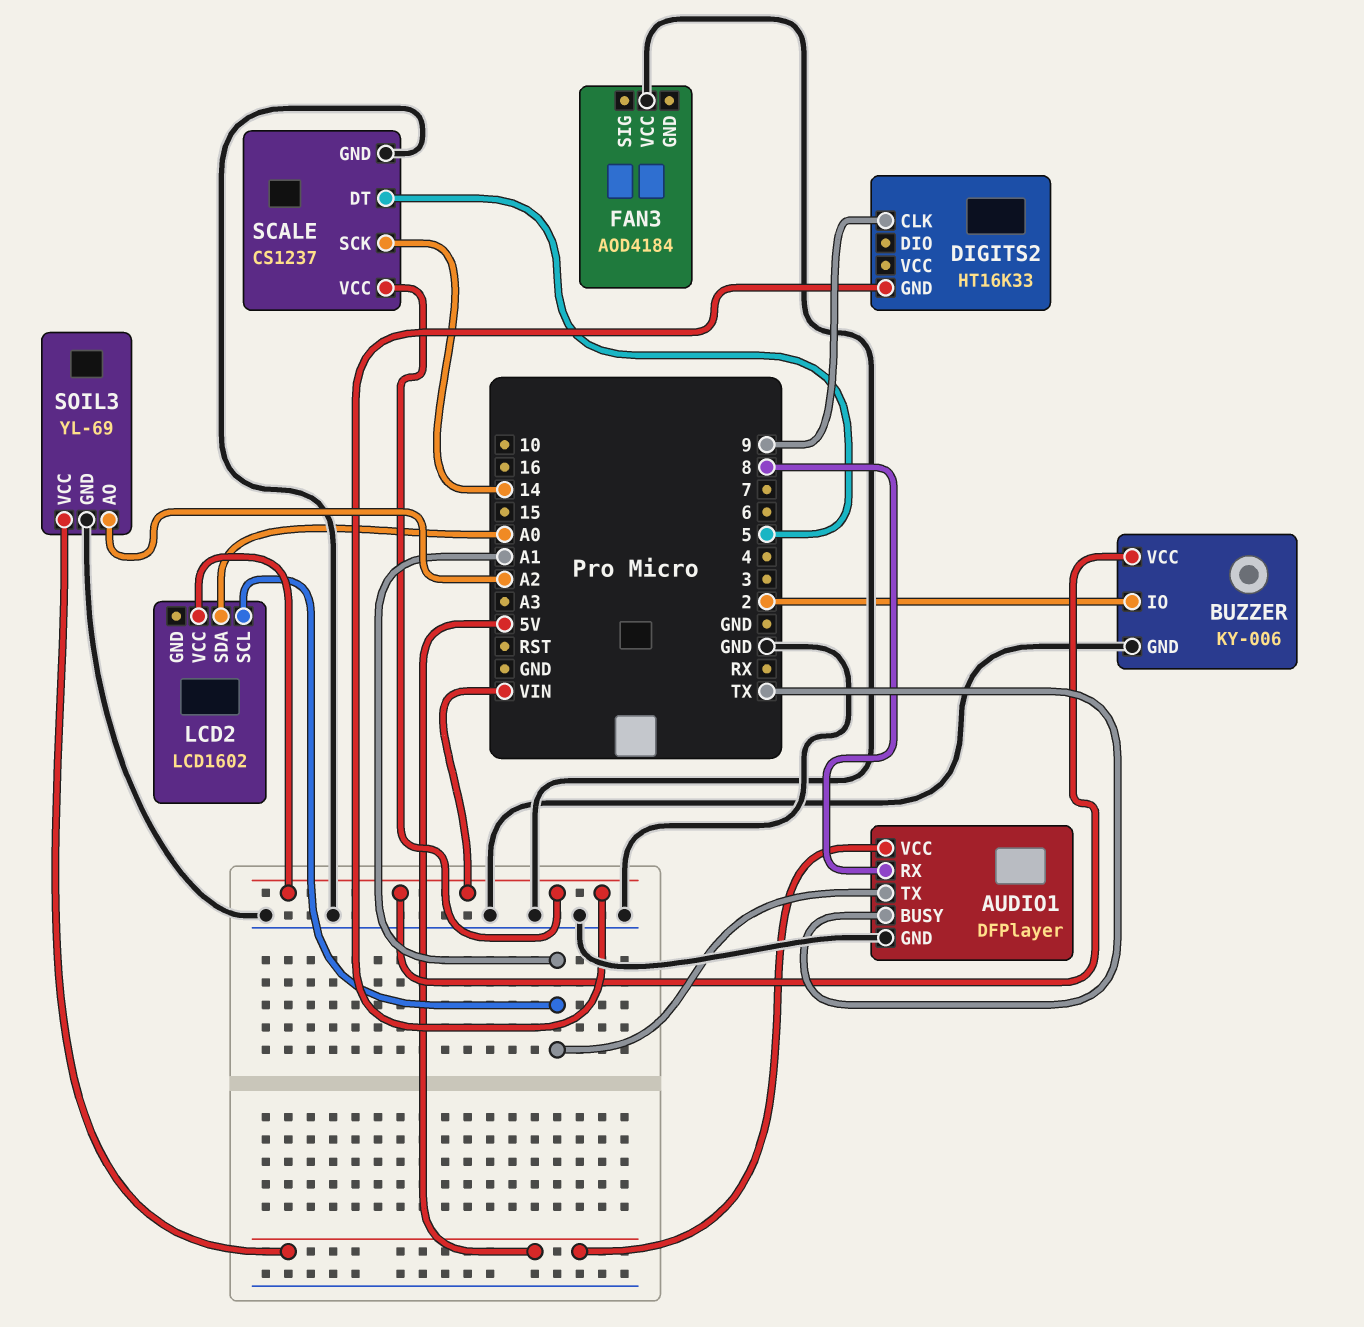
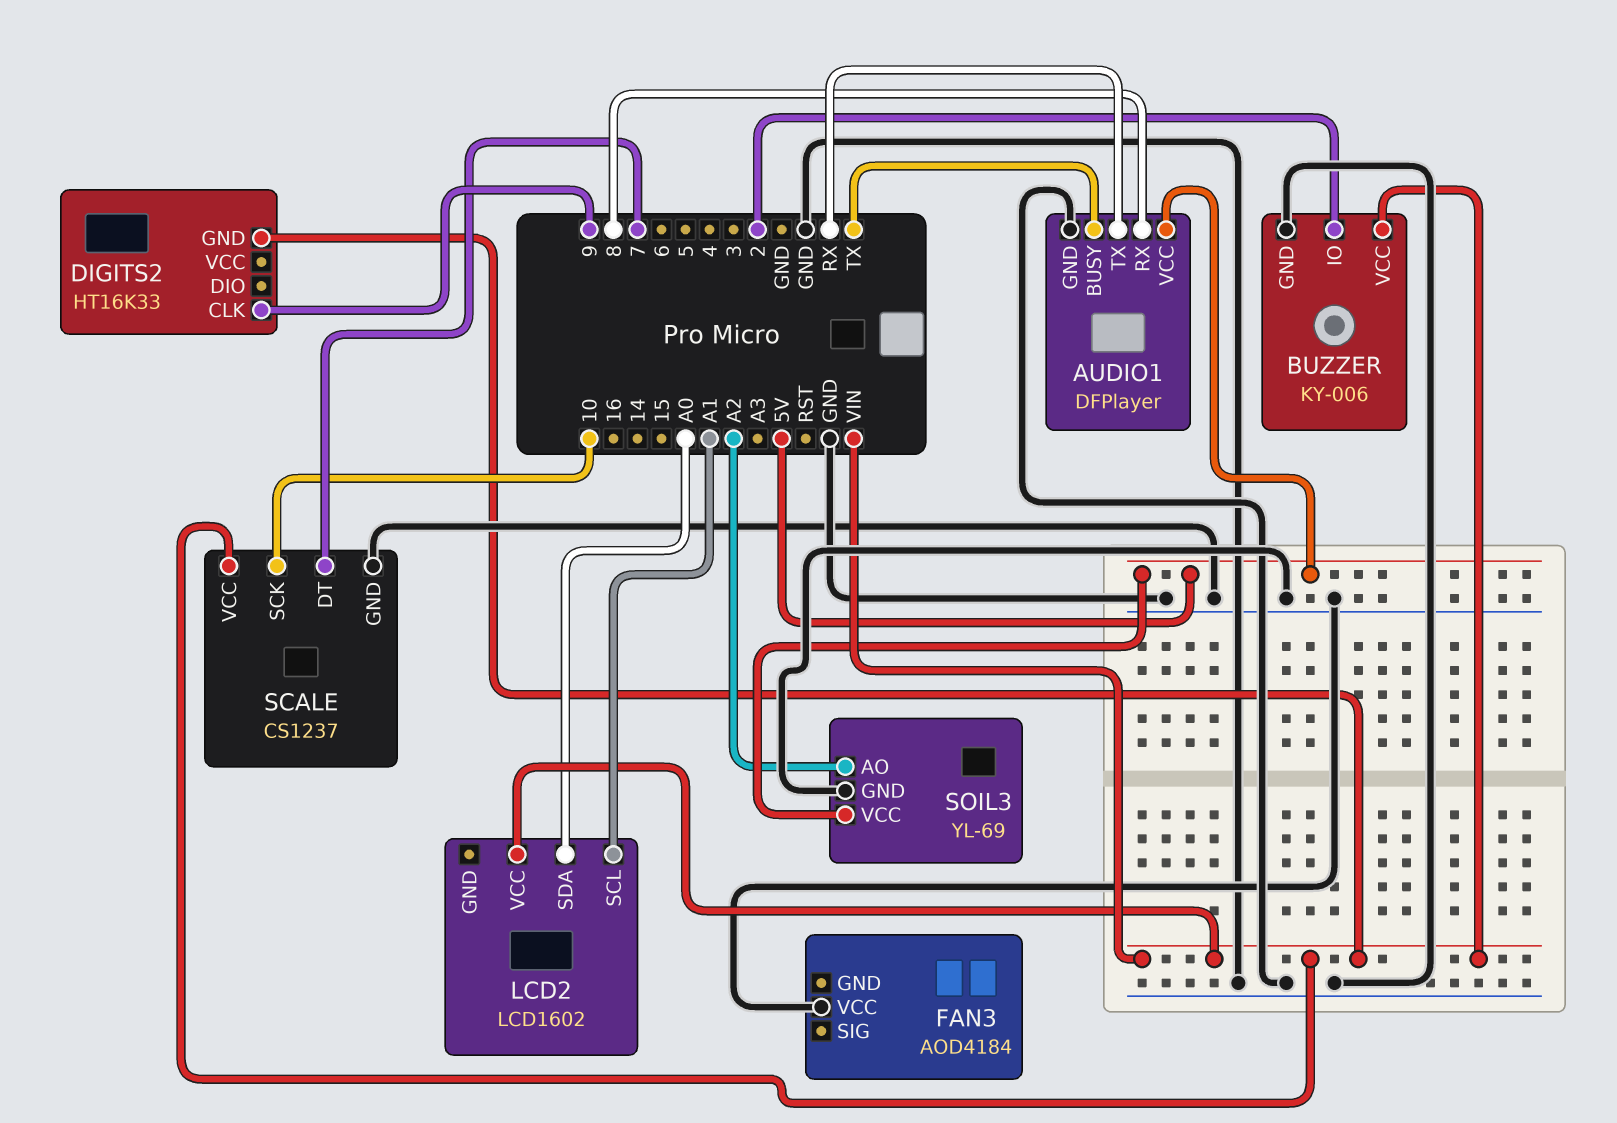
AUDIO1 pin TX: A1 -> RX
SCALE pin DT: 5 -> 7
SCALE pin SCK: 14 -> 10

